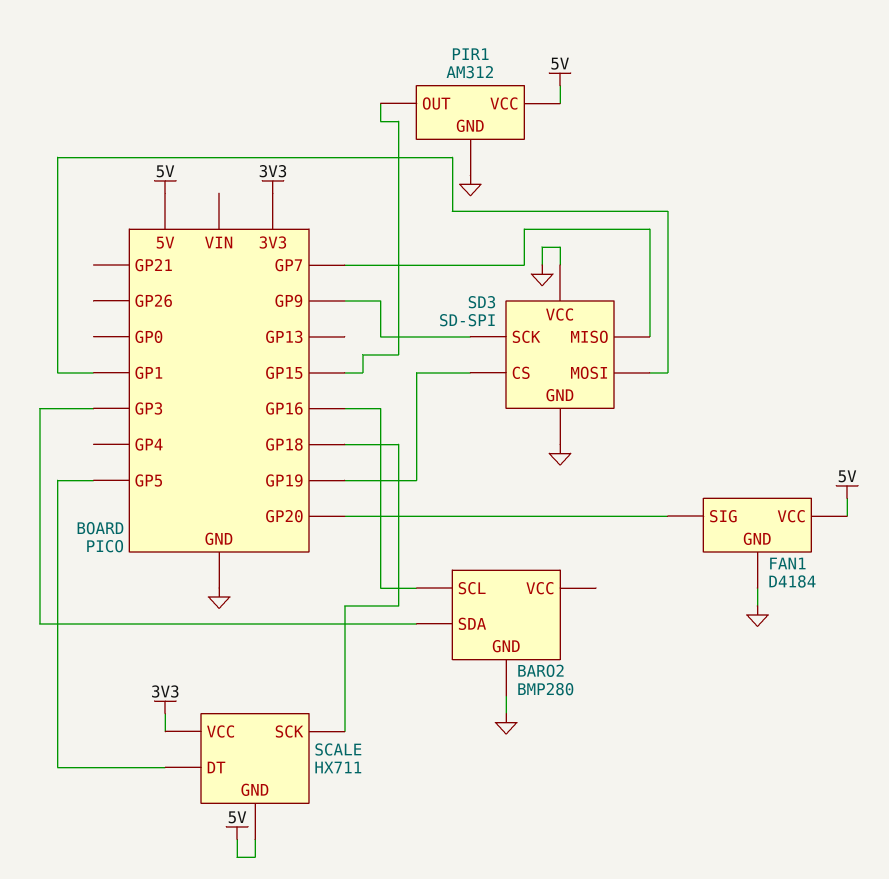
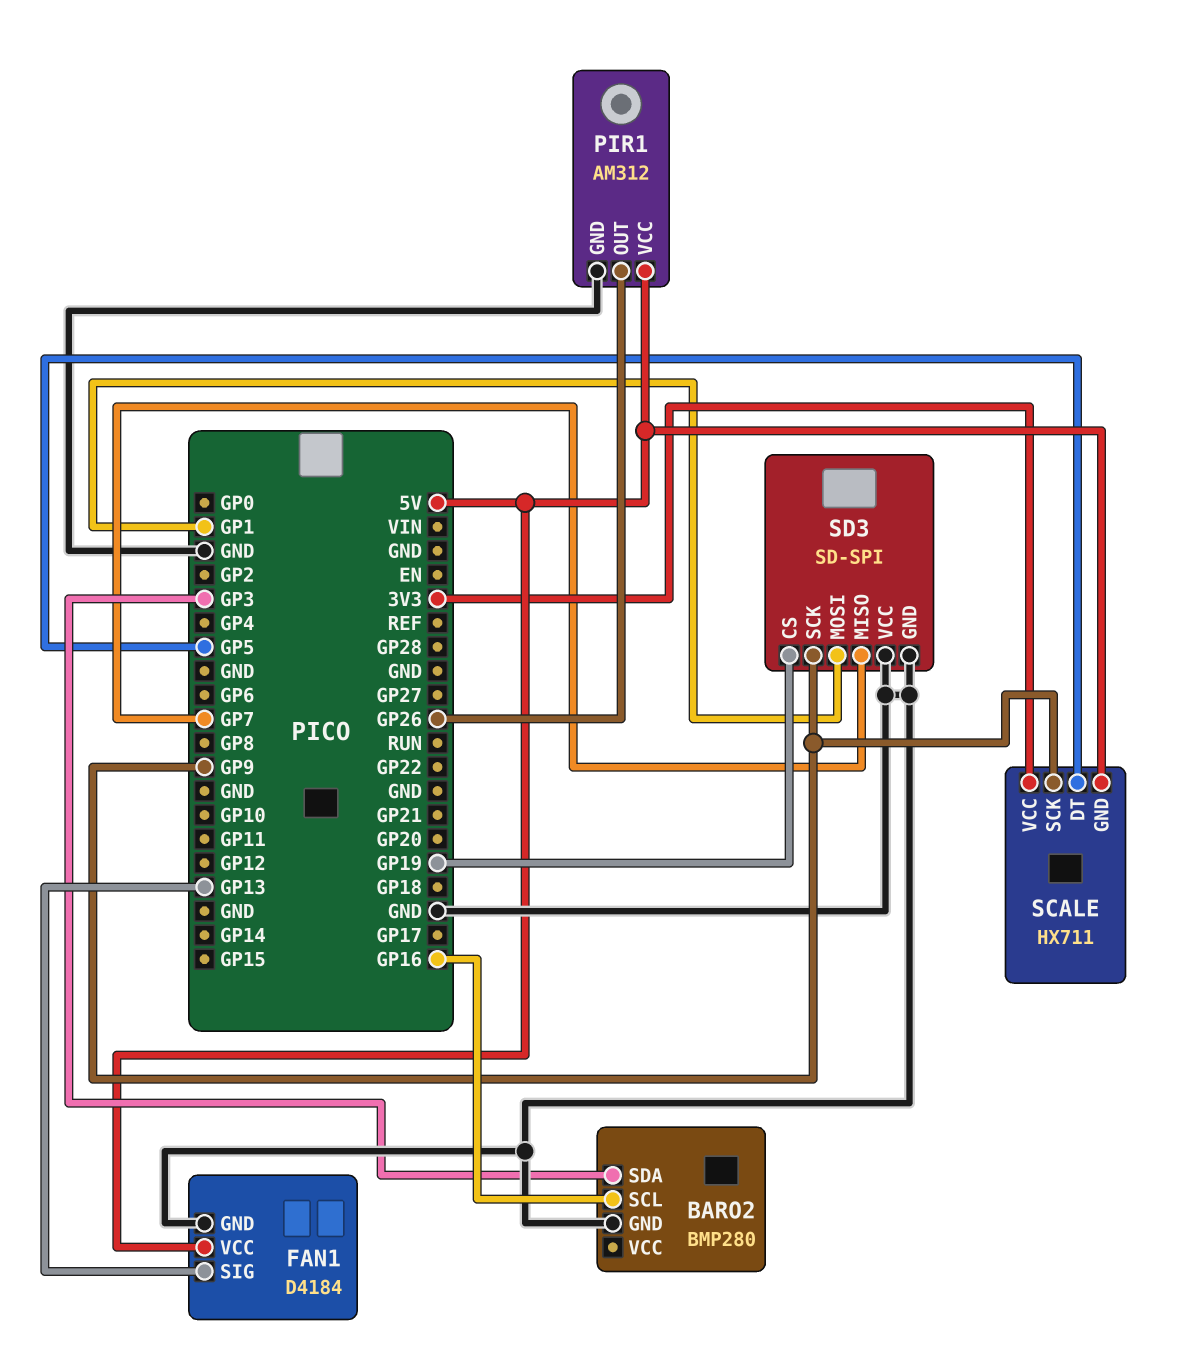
FAN1 pin SIG: GP20 -> GP13
PIR1 pin OUT: GP15 -> GP26
SCALE pin SCK: GP18 -> GP9

